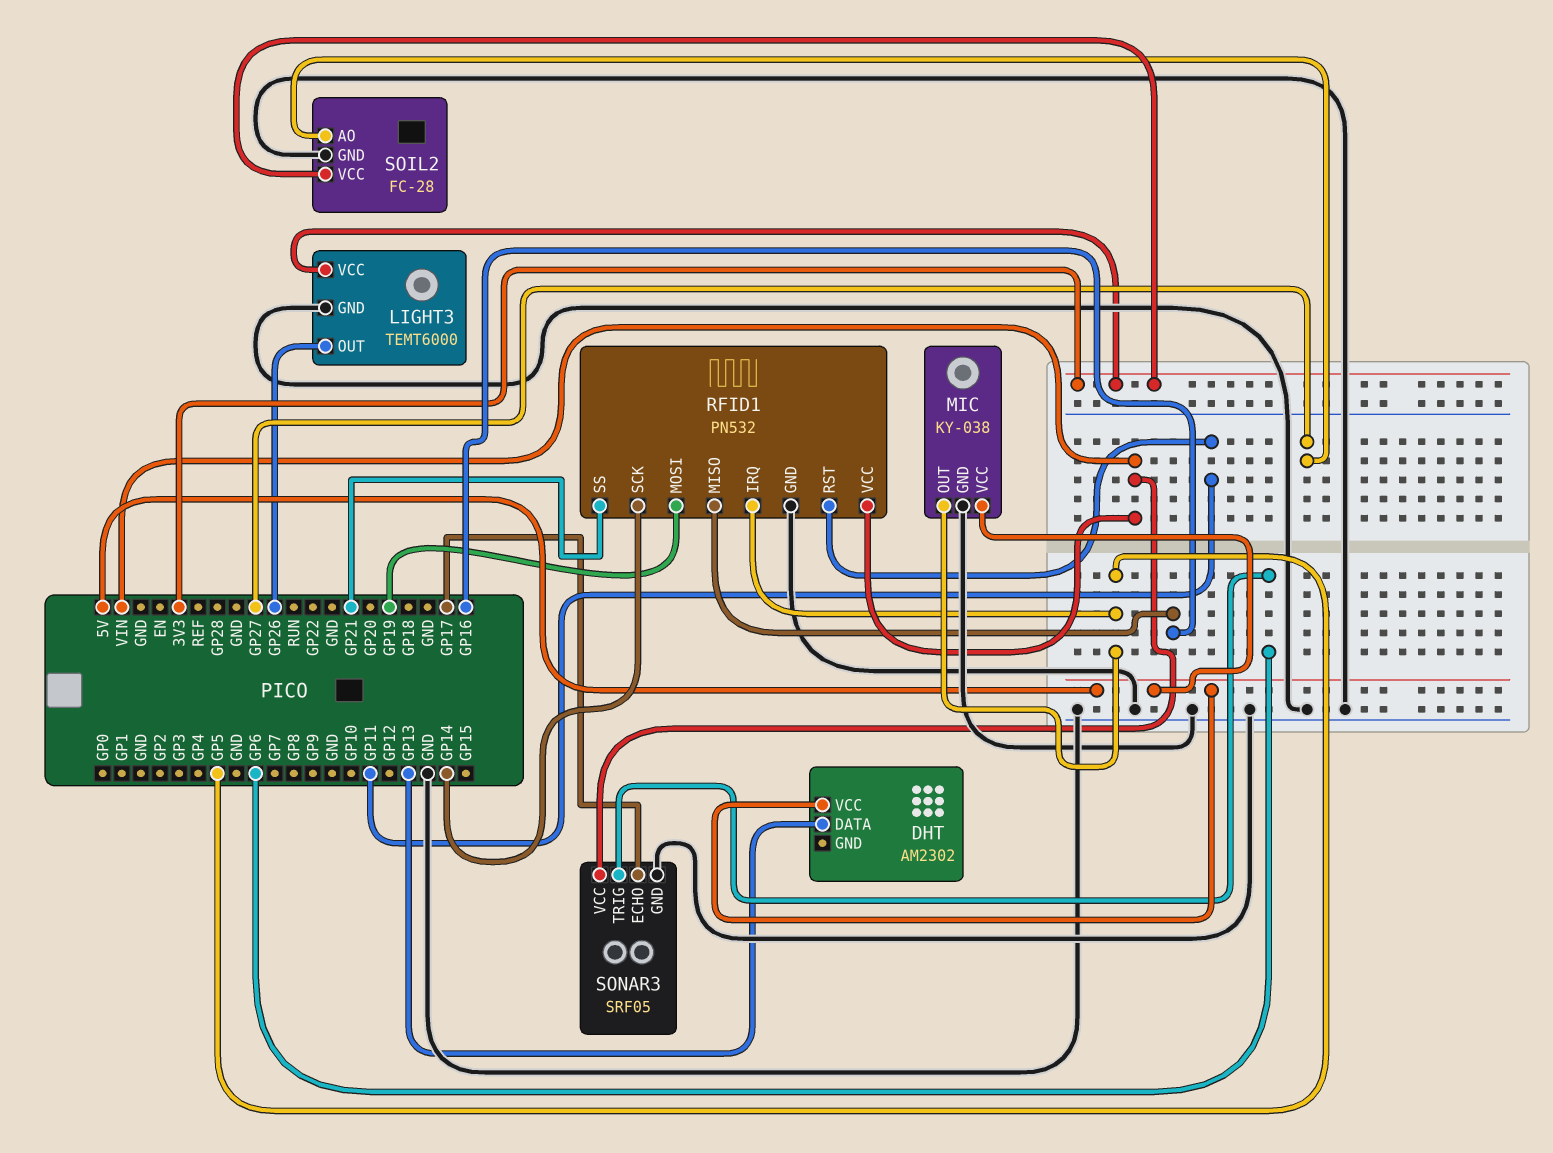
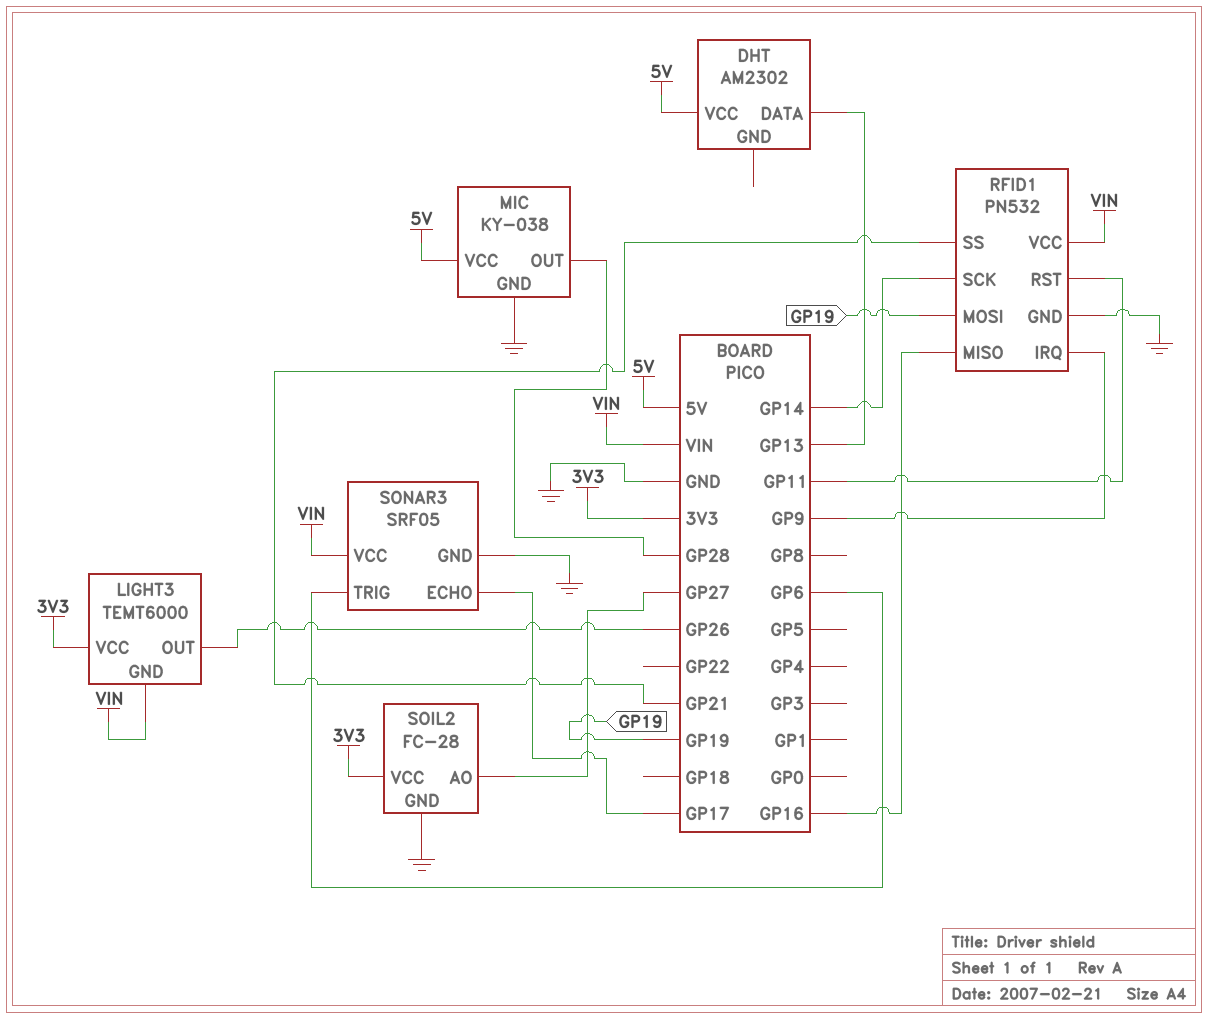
LIGHT3 pin GND: GND -> VIN
MIC pin OUT: GP5 -> GP28
RFID1 pin IRQ: GP5 -> GP9

